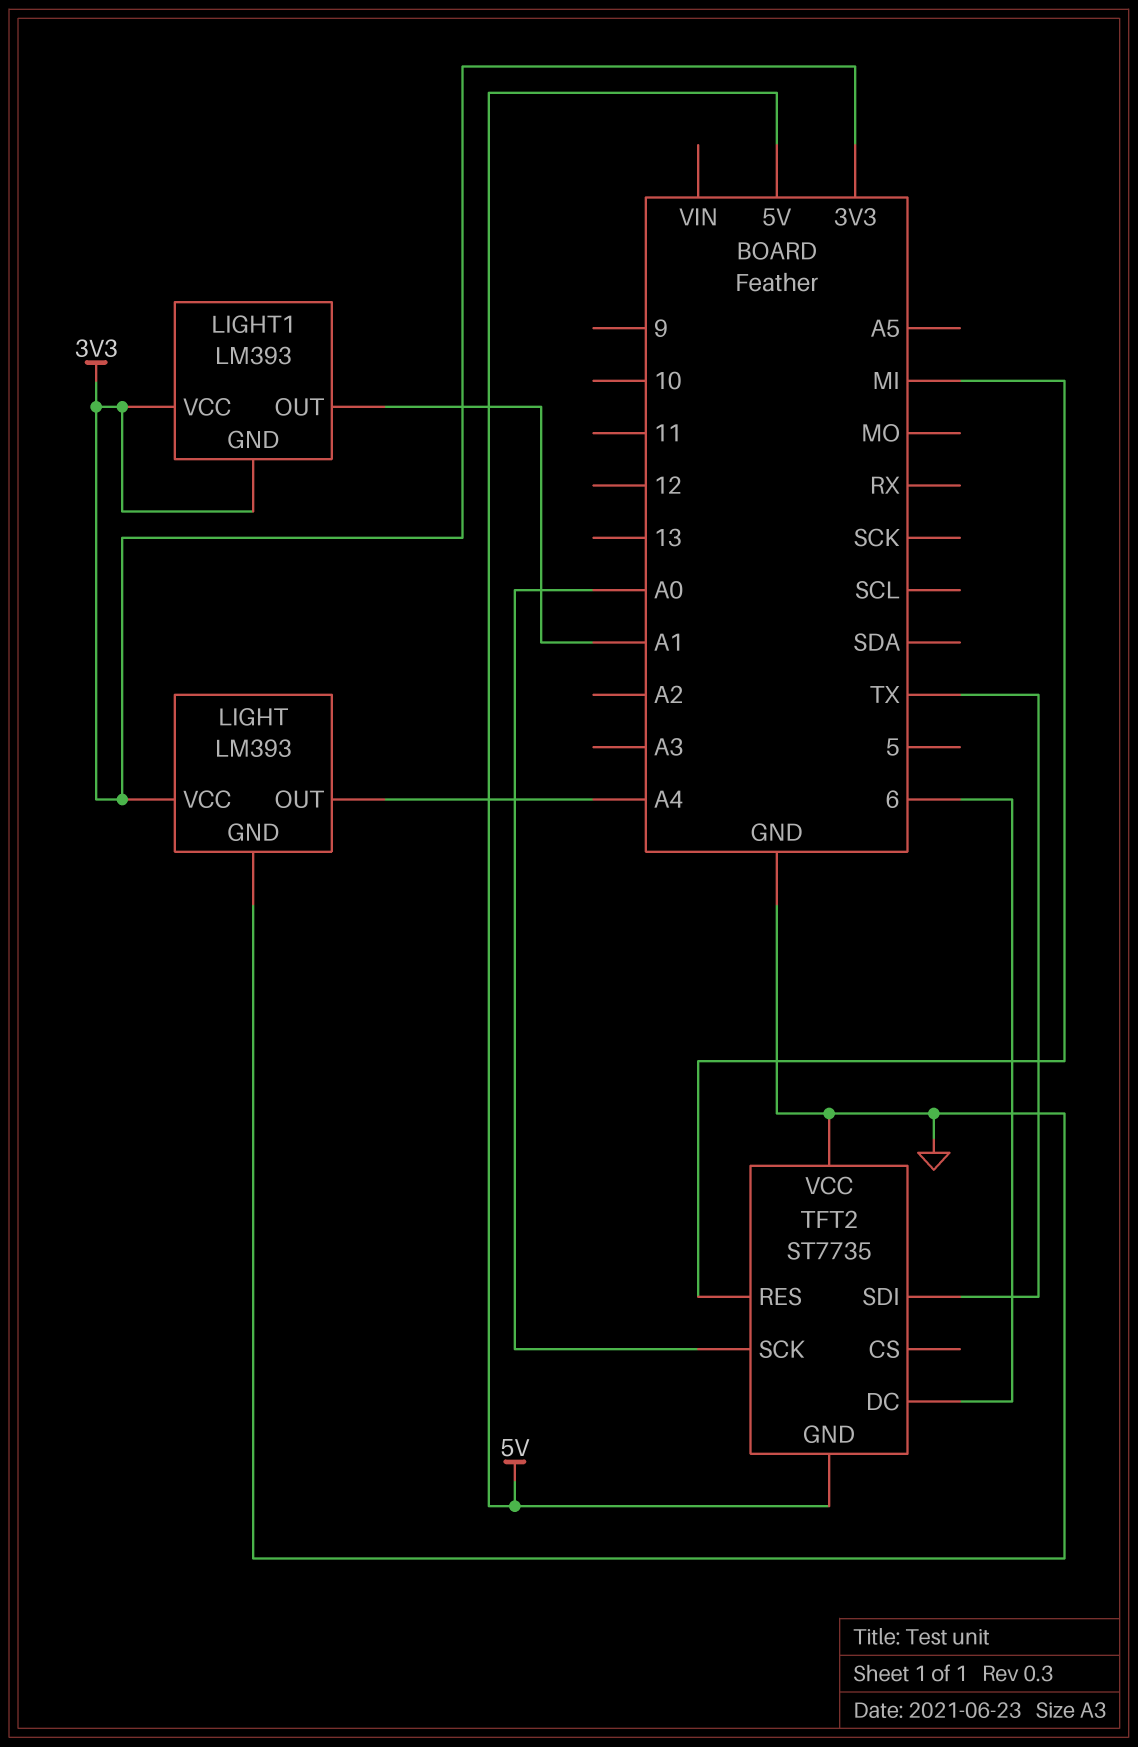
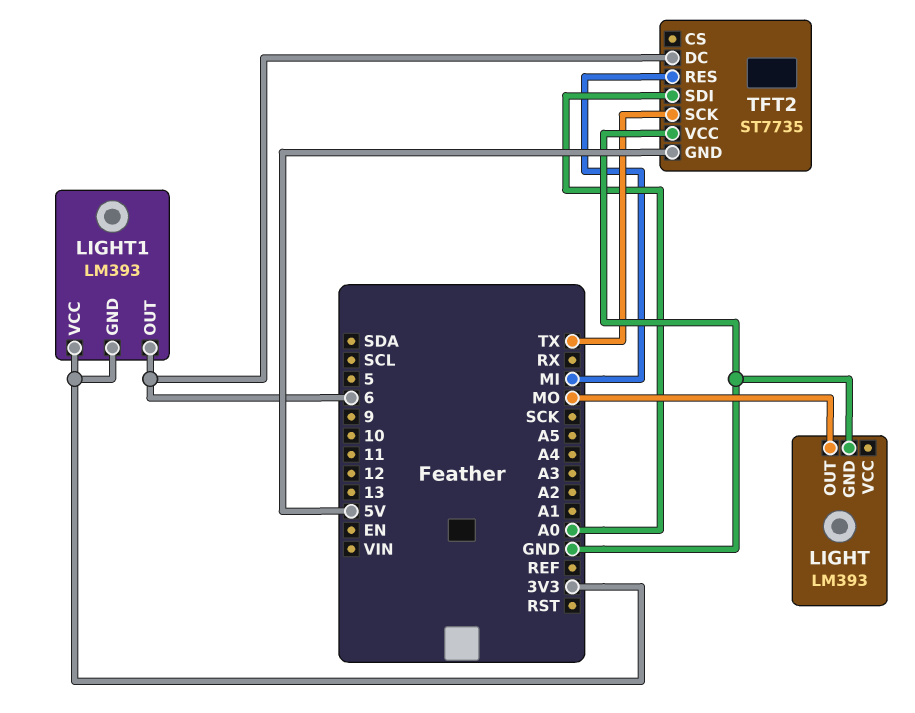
LIGHT pin OUT: A4 -> MO
LIGHT pin VCC: 3V3 -> none
LIGHT1 pin OUT: A1 -> 6
TFT2 pin SCK: A0 -> TX
TFT2 pin SDI: TX -> A0

